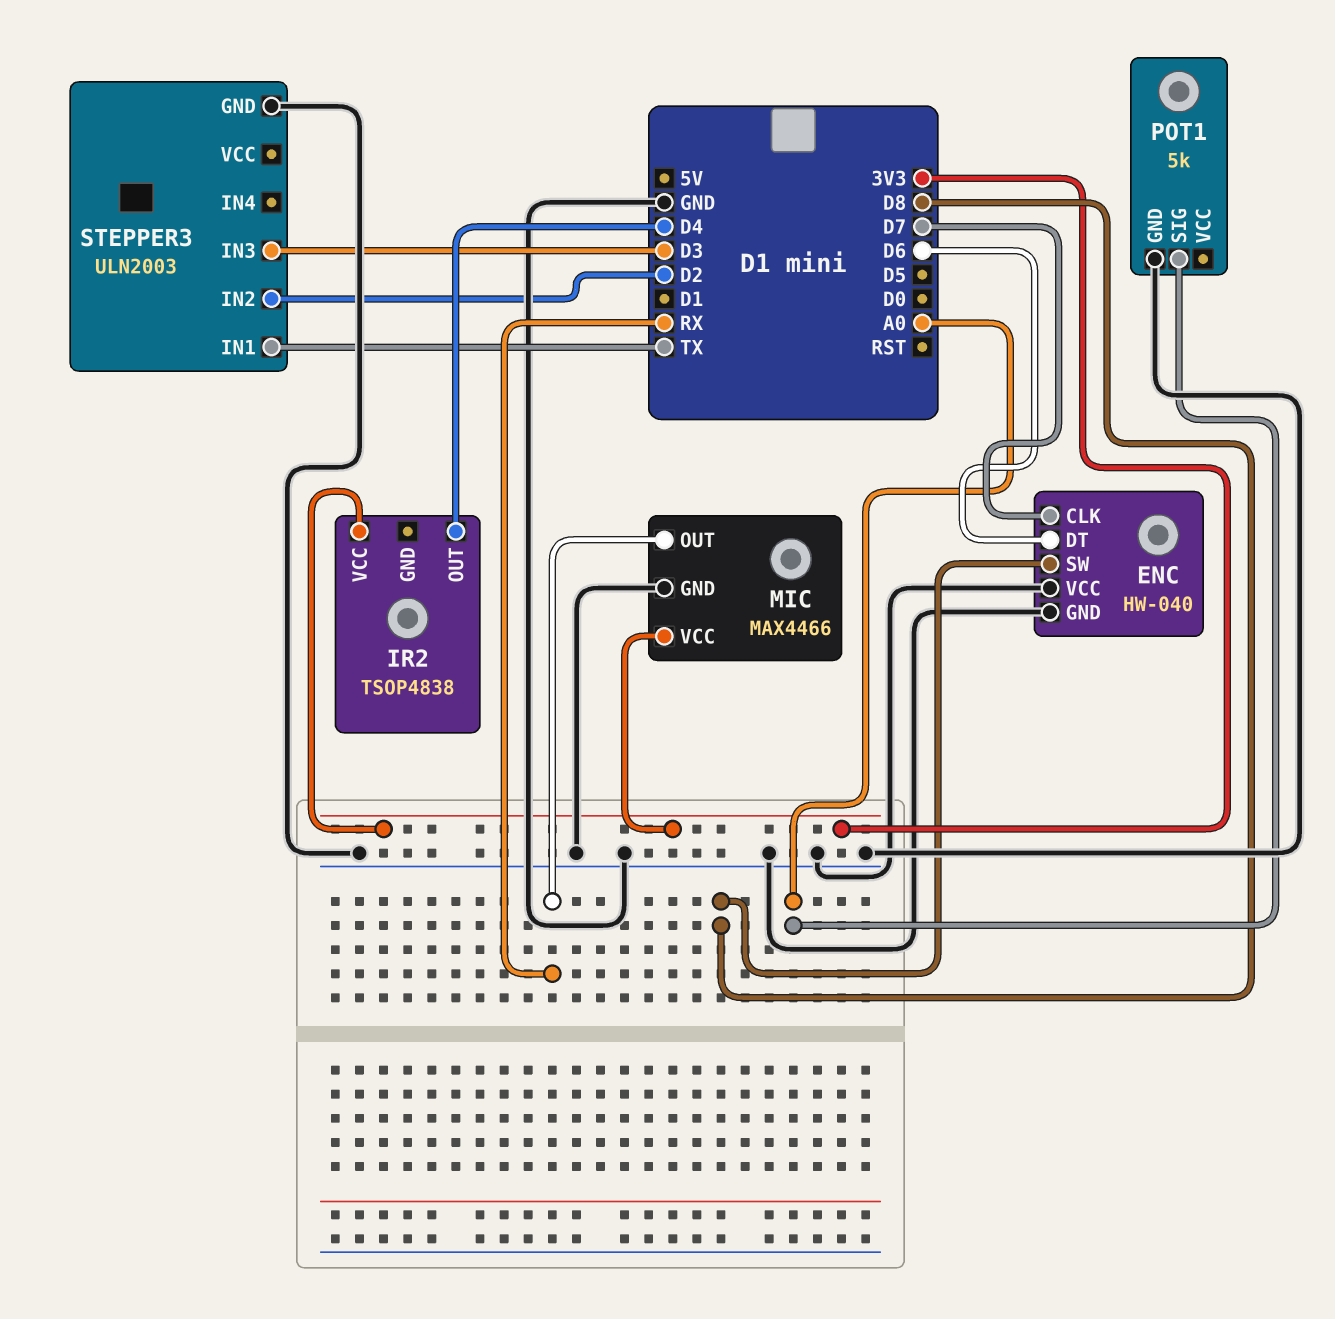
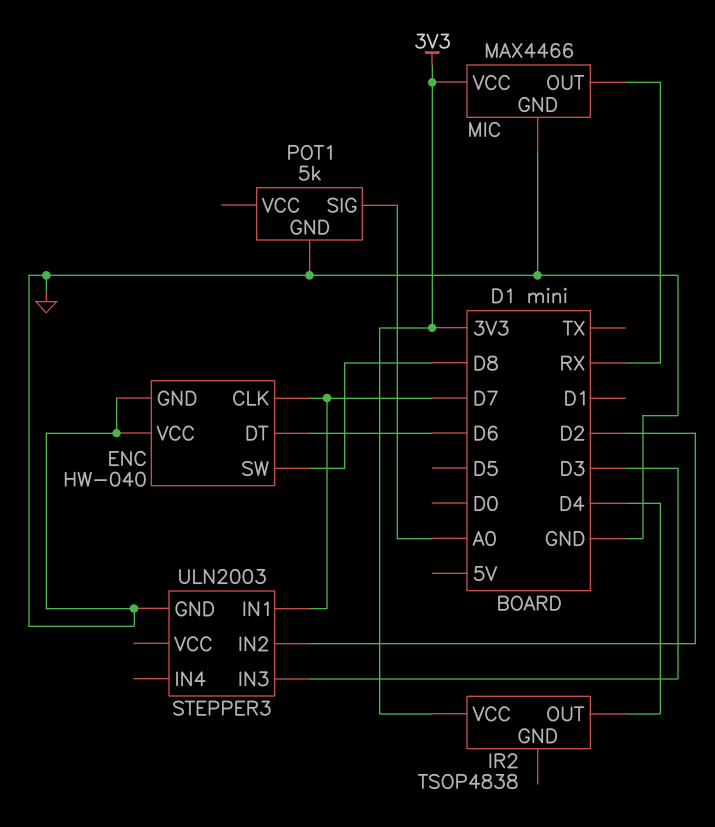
STEPPER3 pin IN1: TX -> D7

